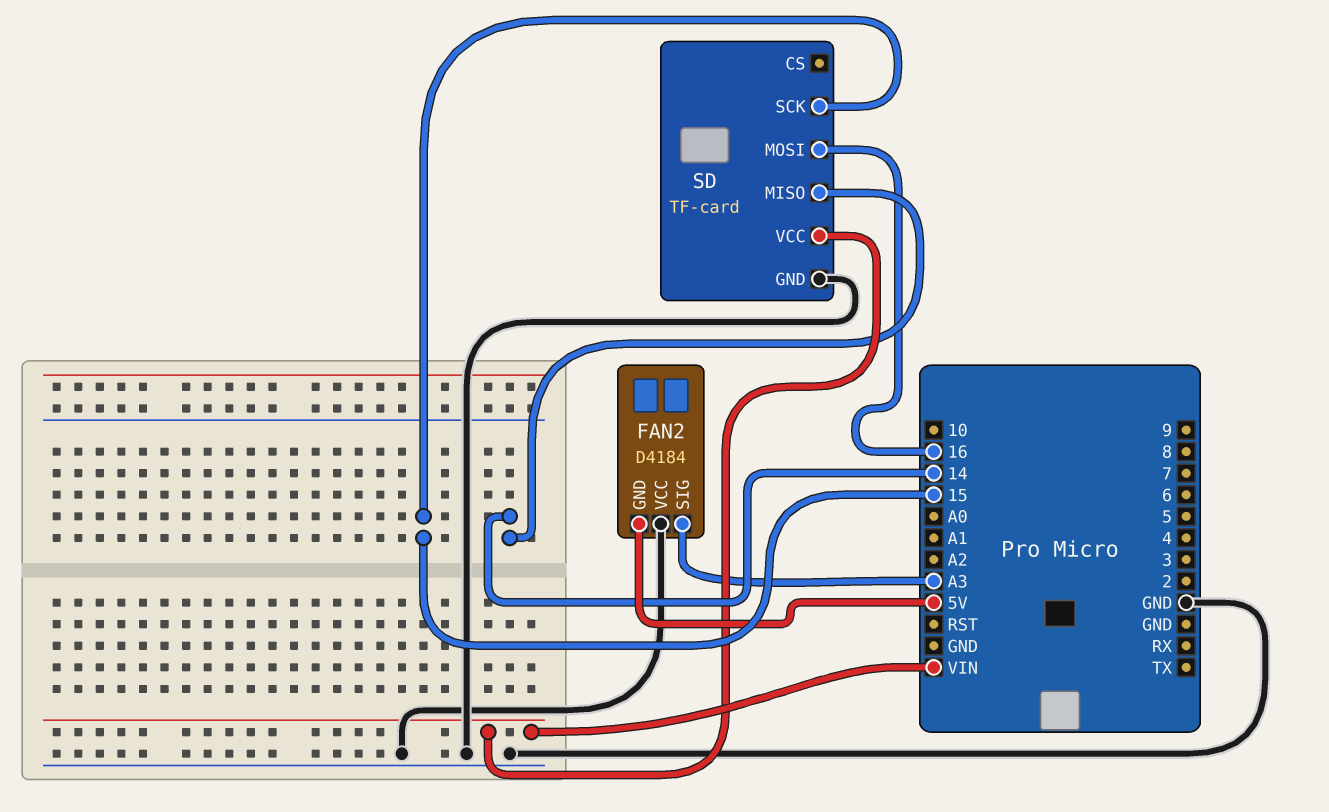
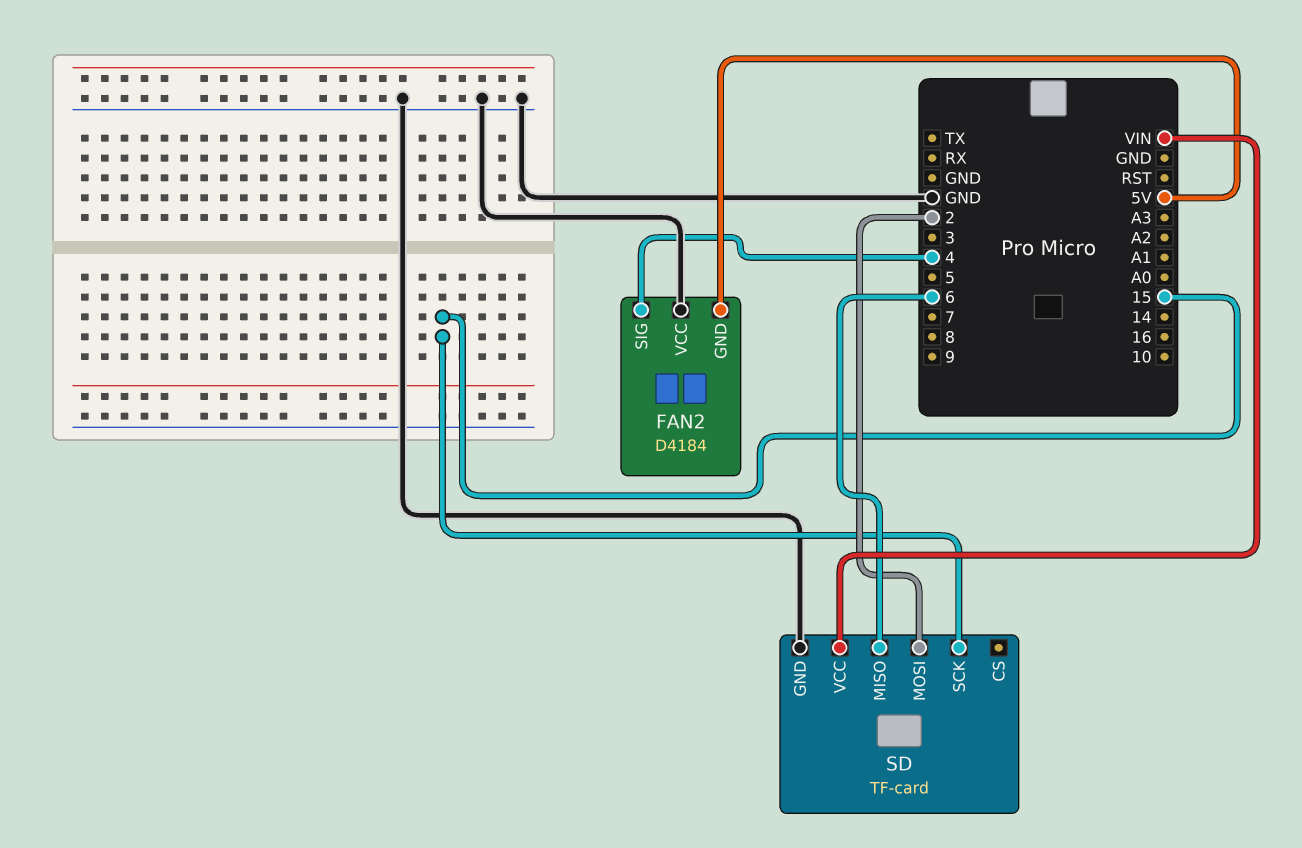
FAN2 pin SIG: A3 -> 4
SD pin MISO: 14 -> 6
SD pin MOSI: 16 -> 2

